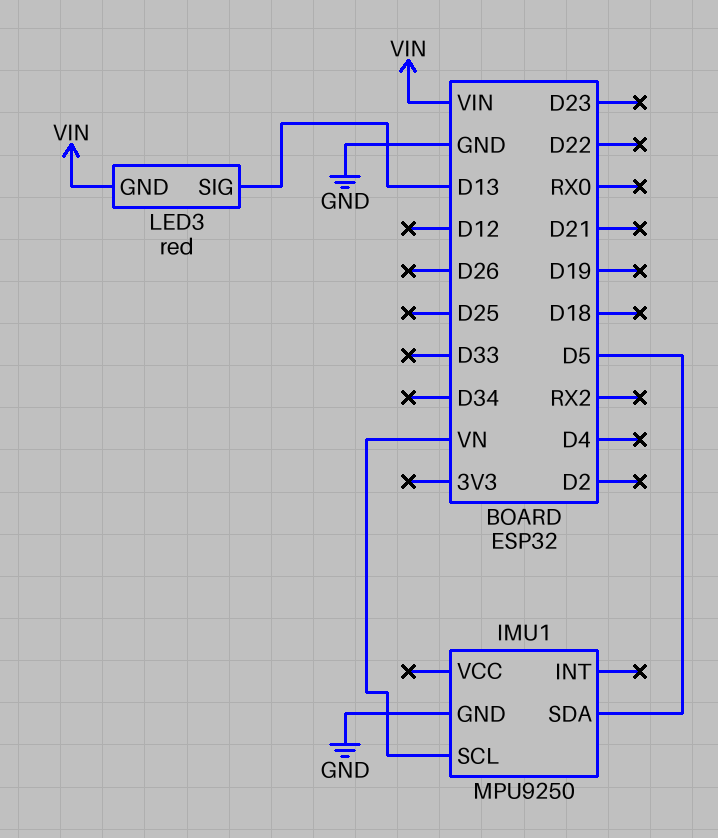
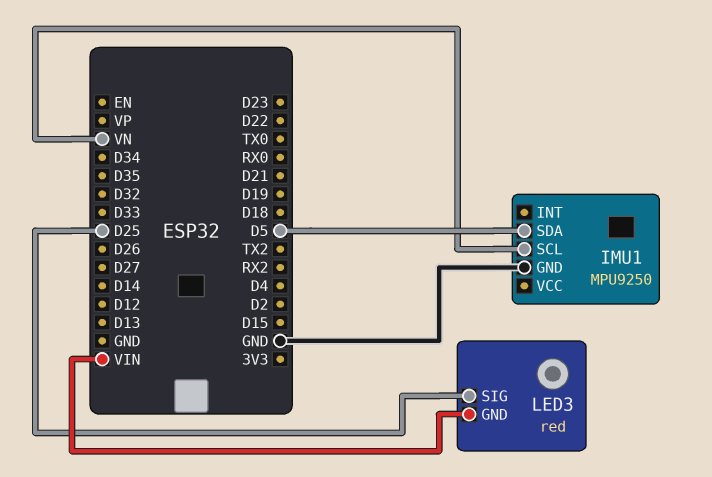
LED3 pin SIG: D13 -> D25

